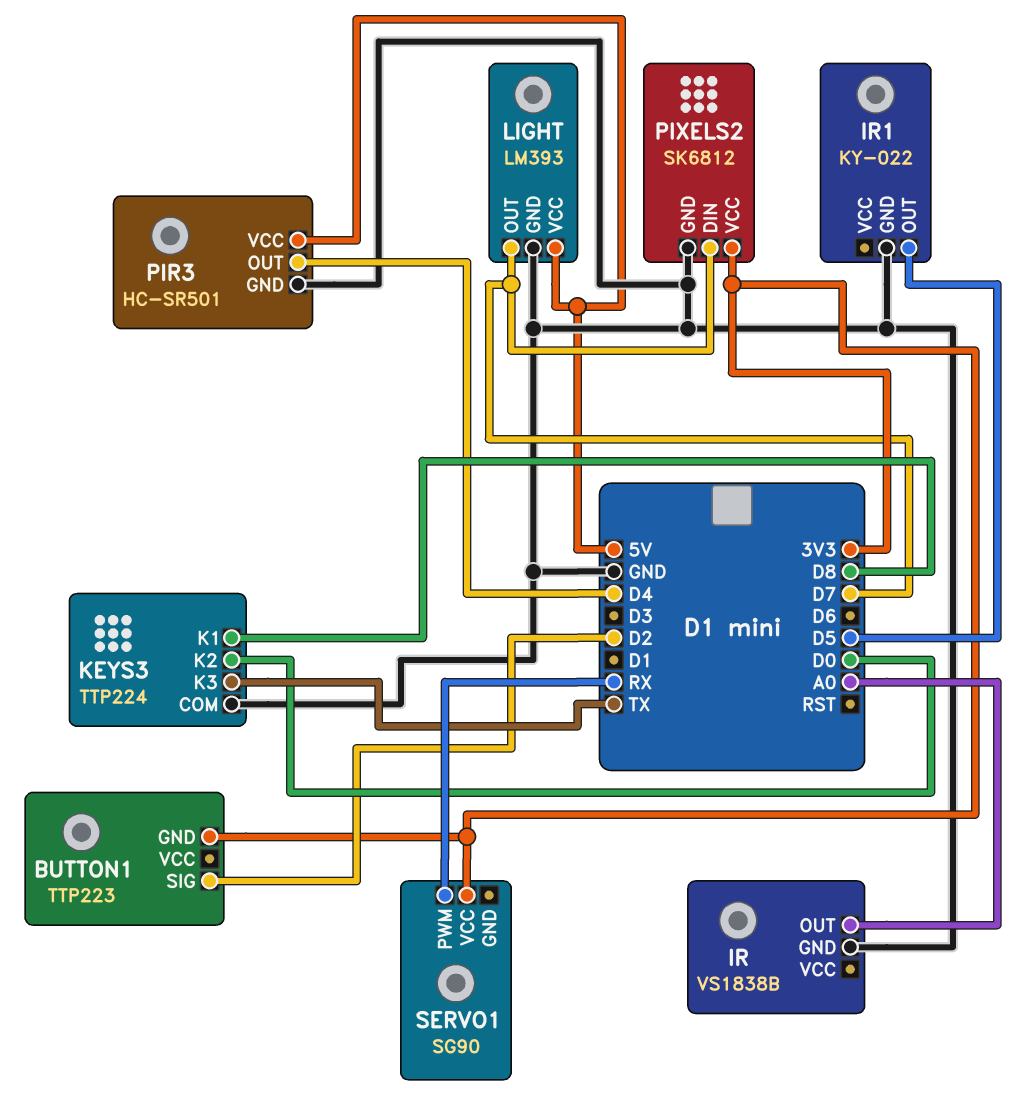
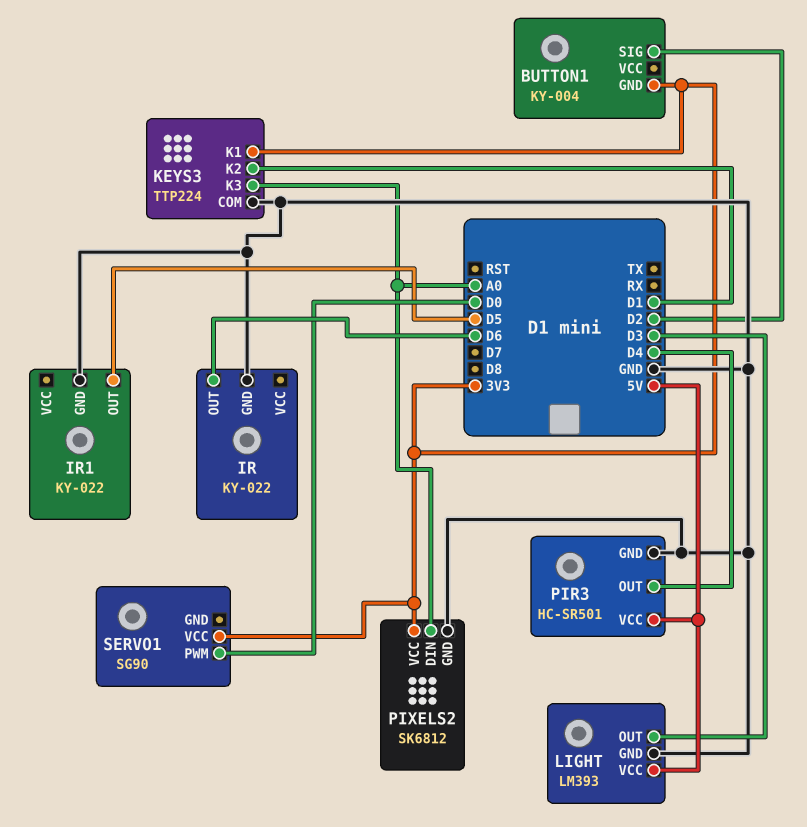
BUTTON1: TTP223 -> KY-004
IR: VS1838B -> KY-022
IR pin OUT: A0 -> D6
KEYS3 pin K1: D8 -> 3V3
KEYS3 pin K2: D0 -> D1
KEYS3 pin K3: TX -> A0
LIGHT pin OUT: D7 -> D3
PIXELS2 pin DIN: D7 -> A0
SERVO1 pin PWM: RX -> D0

